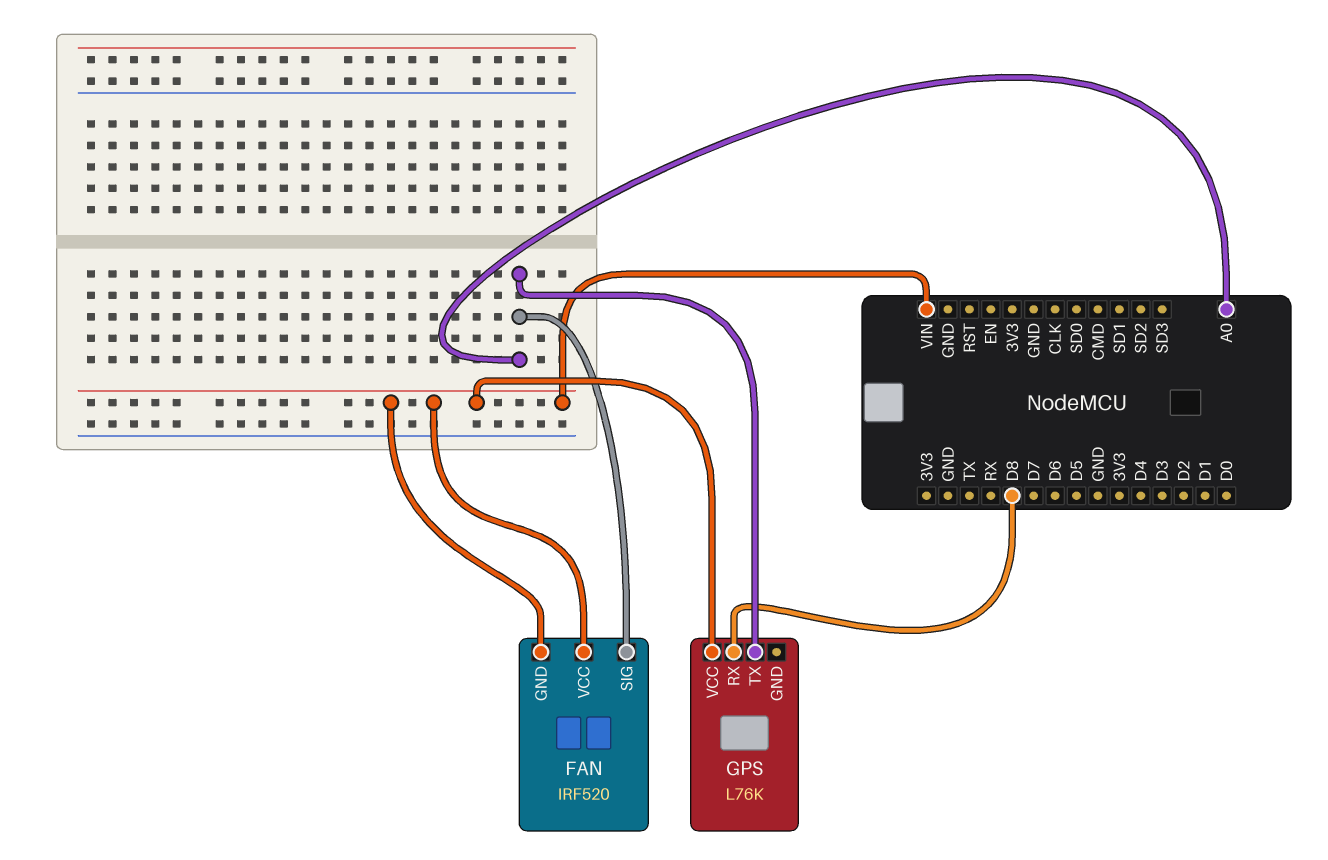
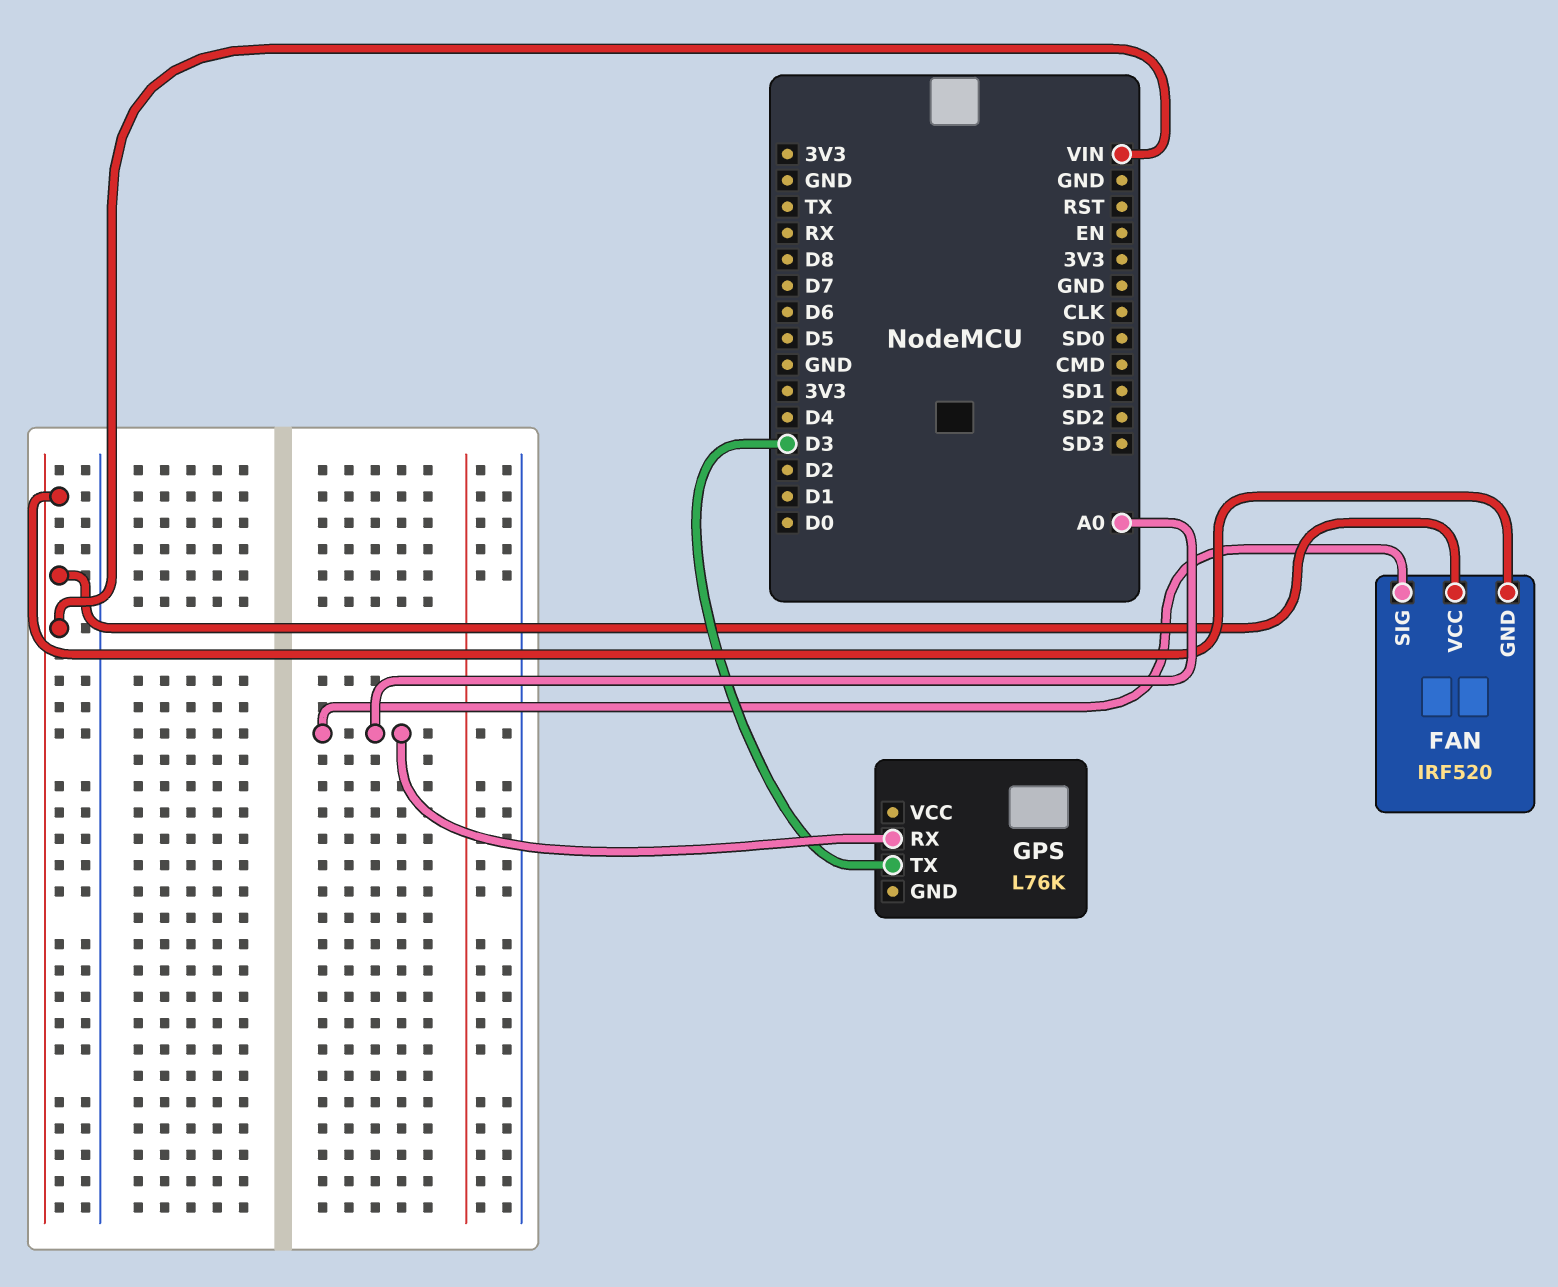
GPS pin RX: D8 -> A0
GPS pin TX: A0 -> D3
GPS pin VCC: VIN -> none

